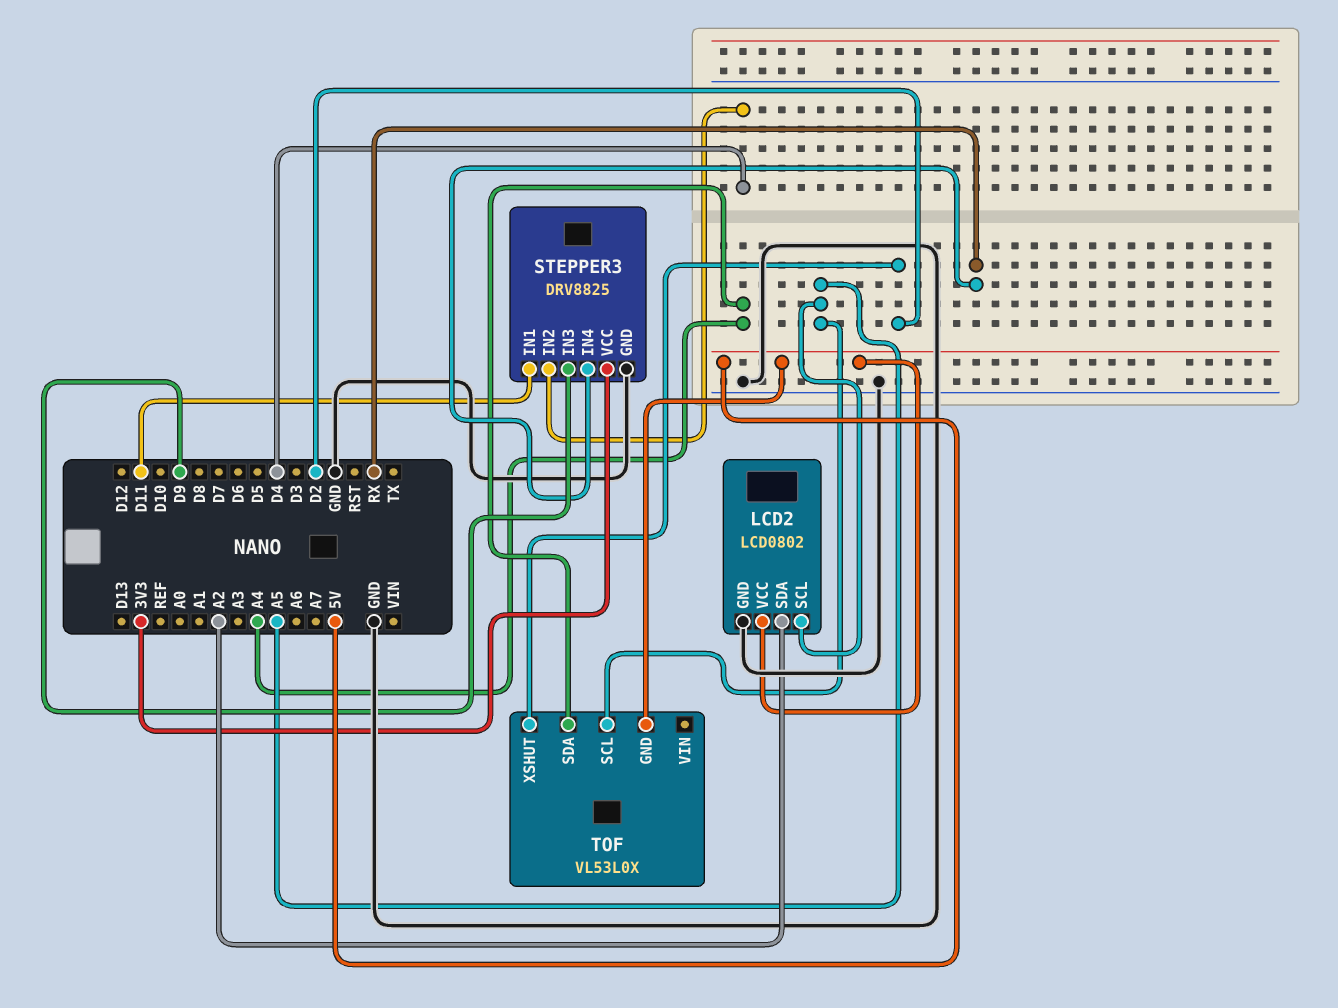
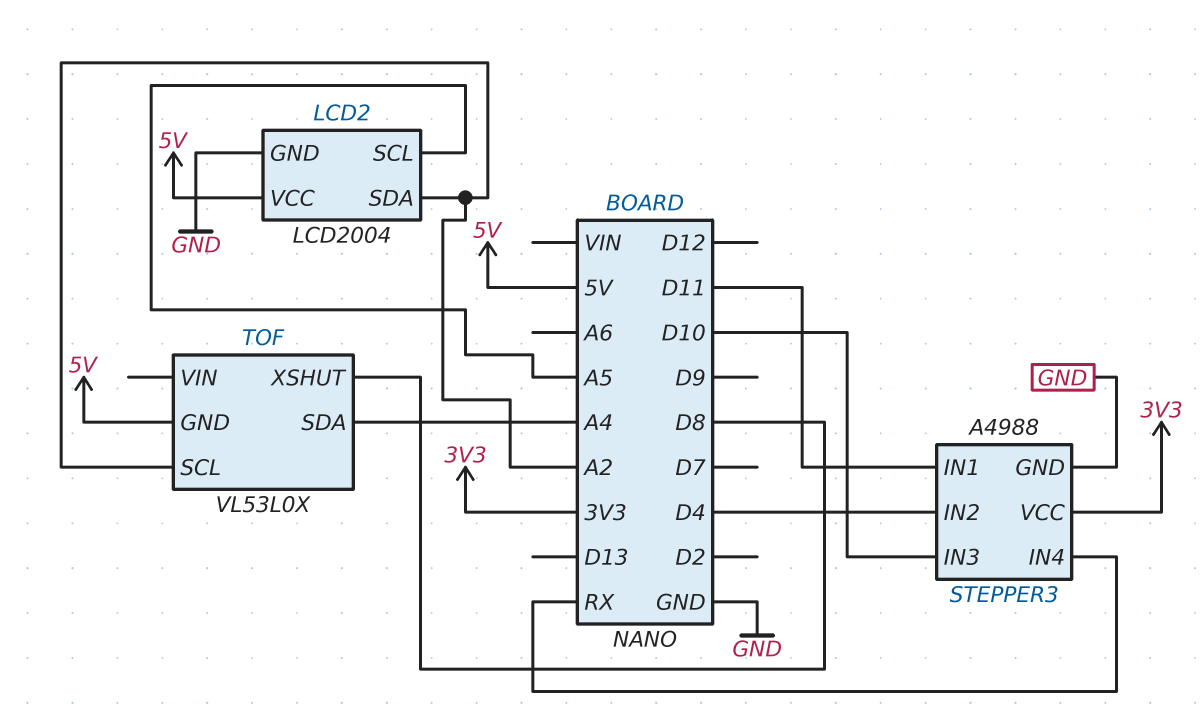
LCD2: LCD0802 -> LCD2004
STEPPER3: DRV8825 -> A4988
STEPPER3 pin IN3: D9 -> D10
TOF pin SCL: A5 -> A2
TOF pin XSHUT: D2 -> D8

